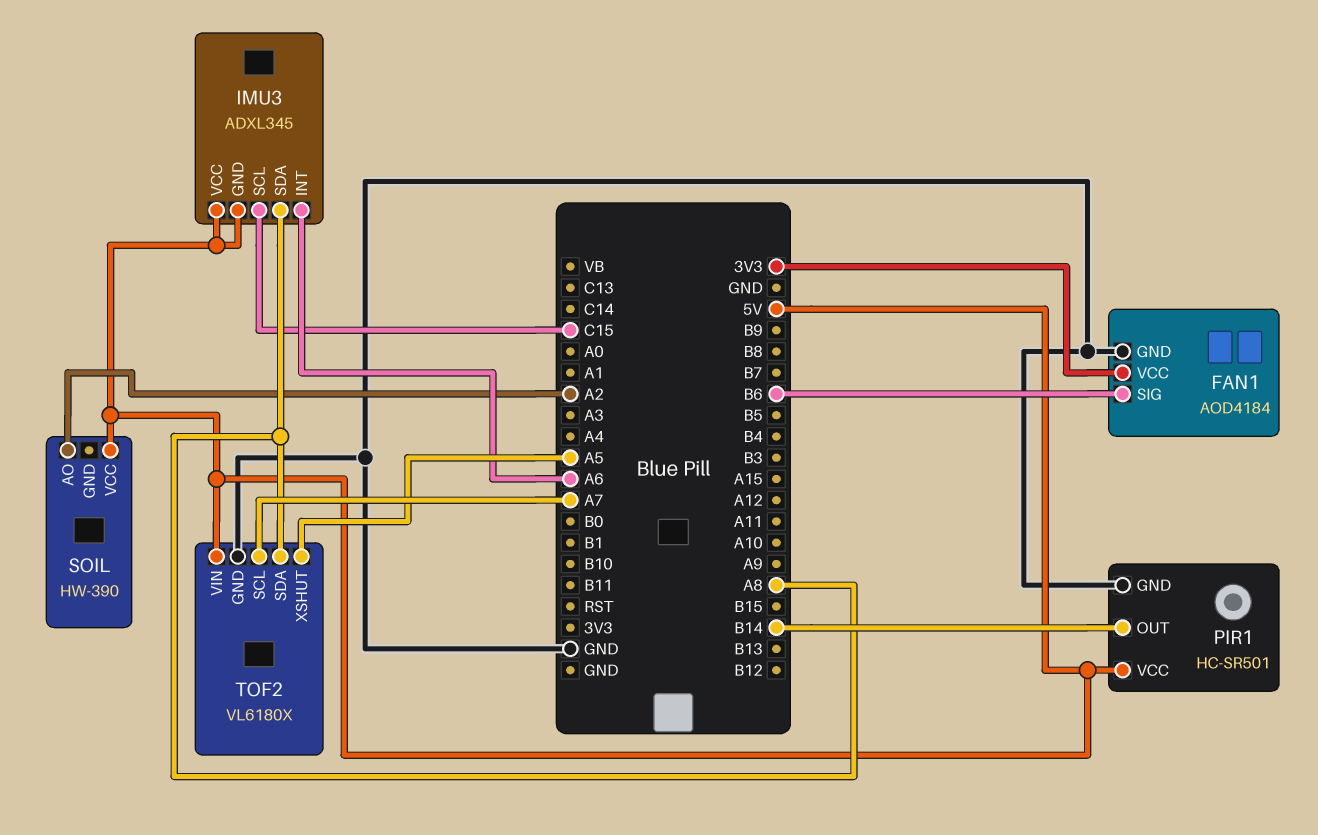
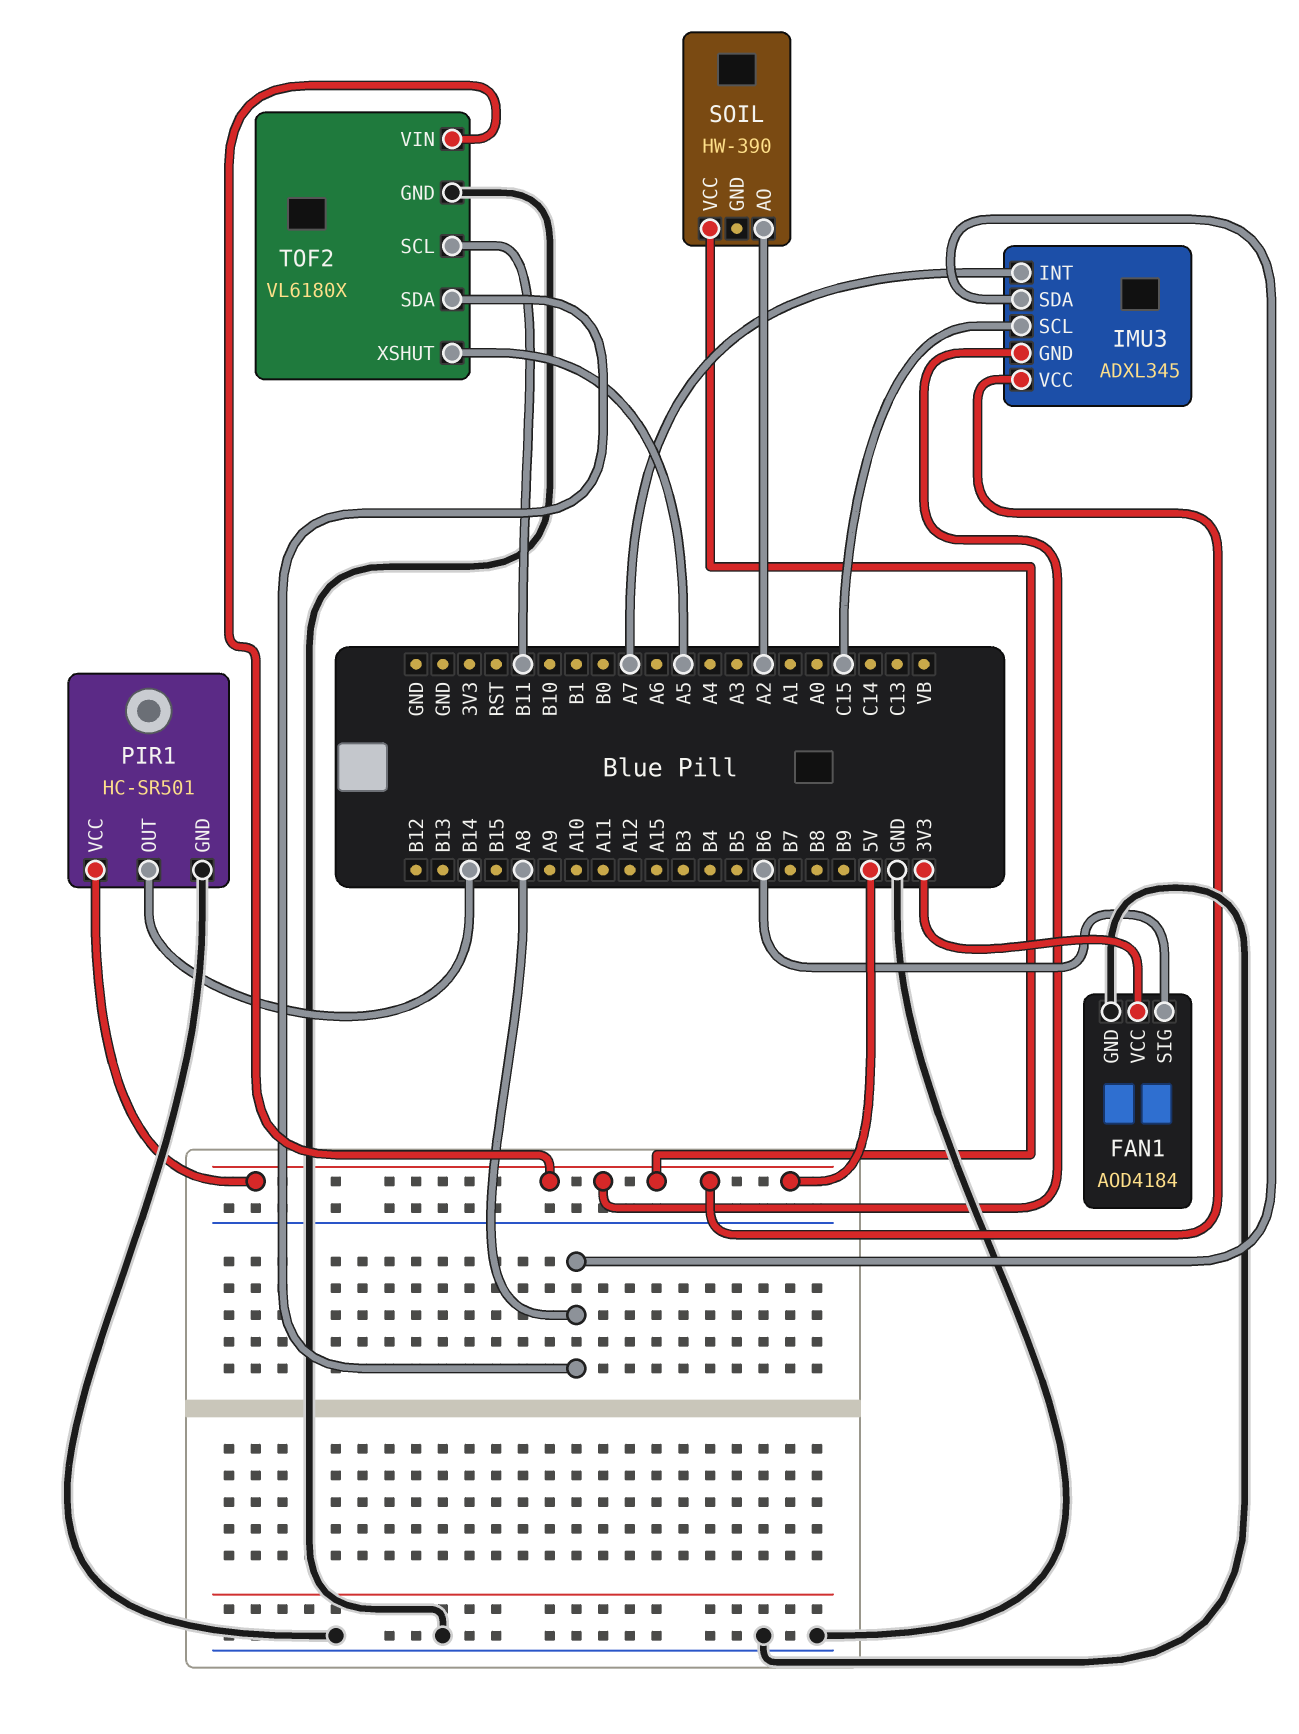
IMU3 pin INT: A6 -> A7
TOF2 pin SCL: A7 -> B11

